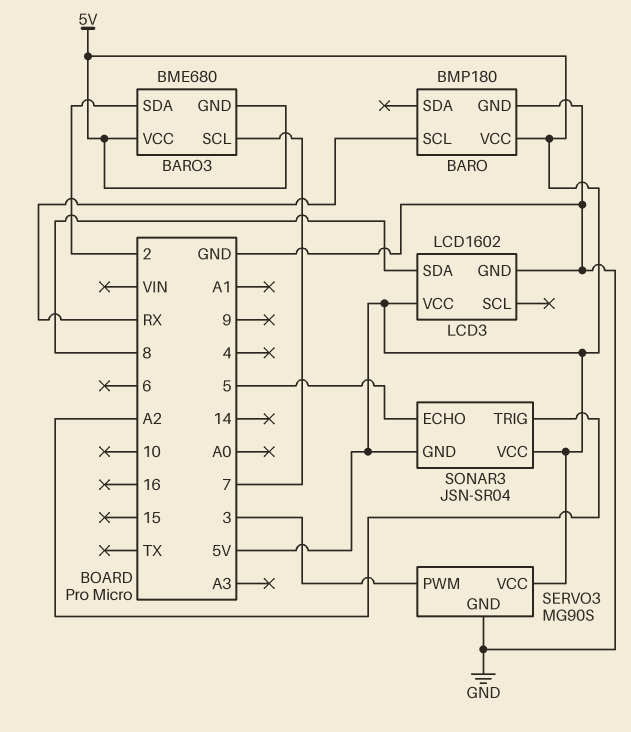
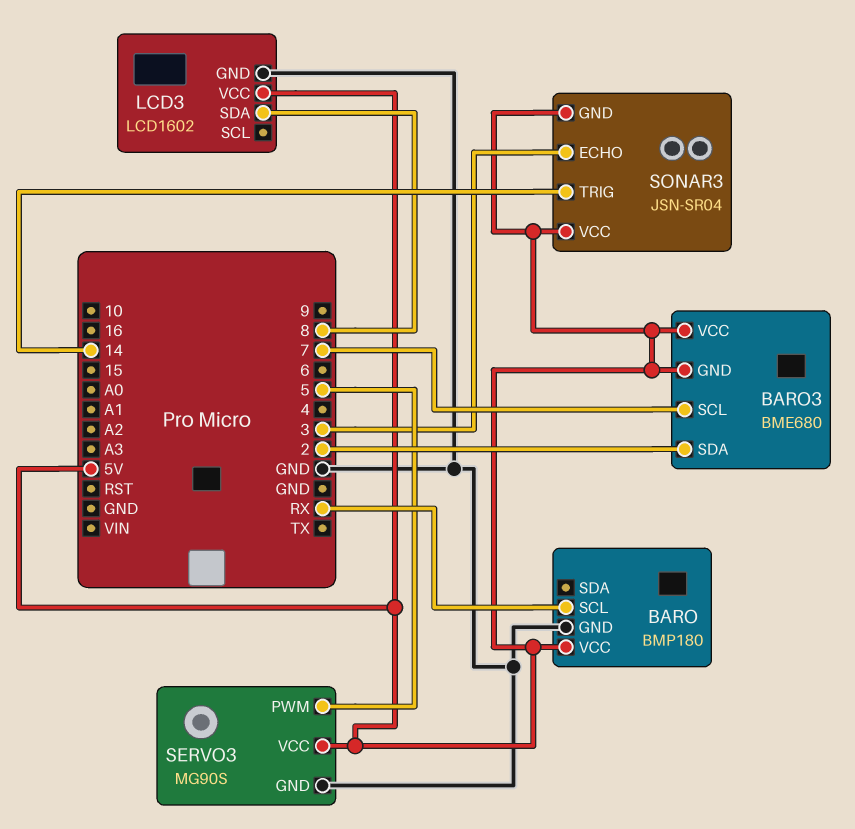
SERVO3 pin PWM: 3 -> 5
SONAR3 pin ECHO: 5 -> 3
SONAR3 pin TRIG: A2 -> 14

